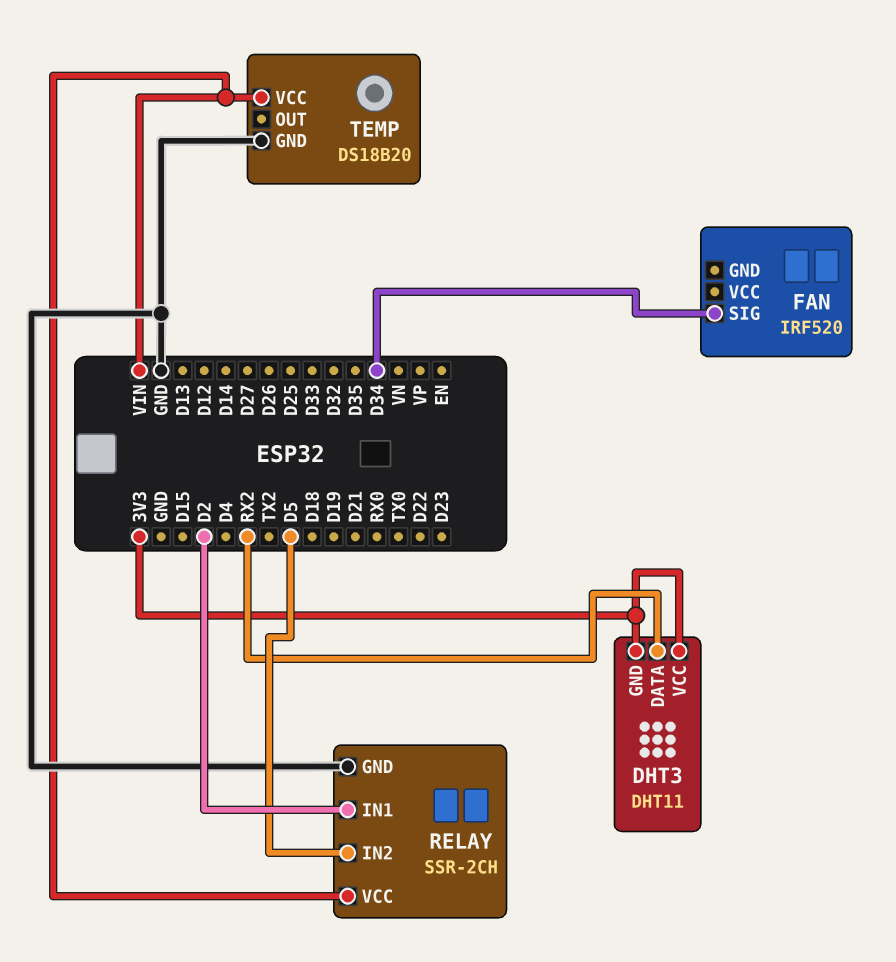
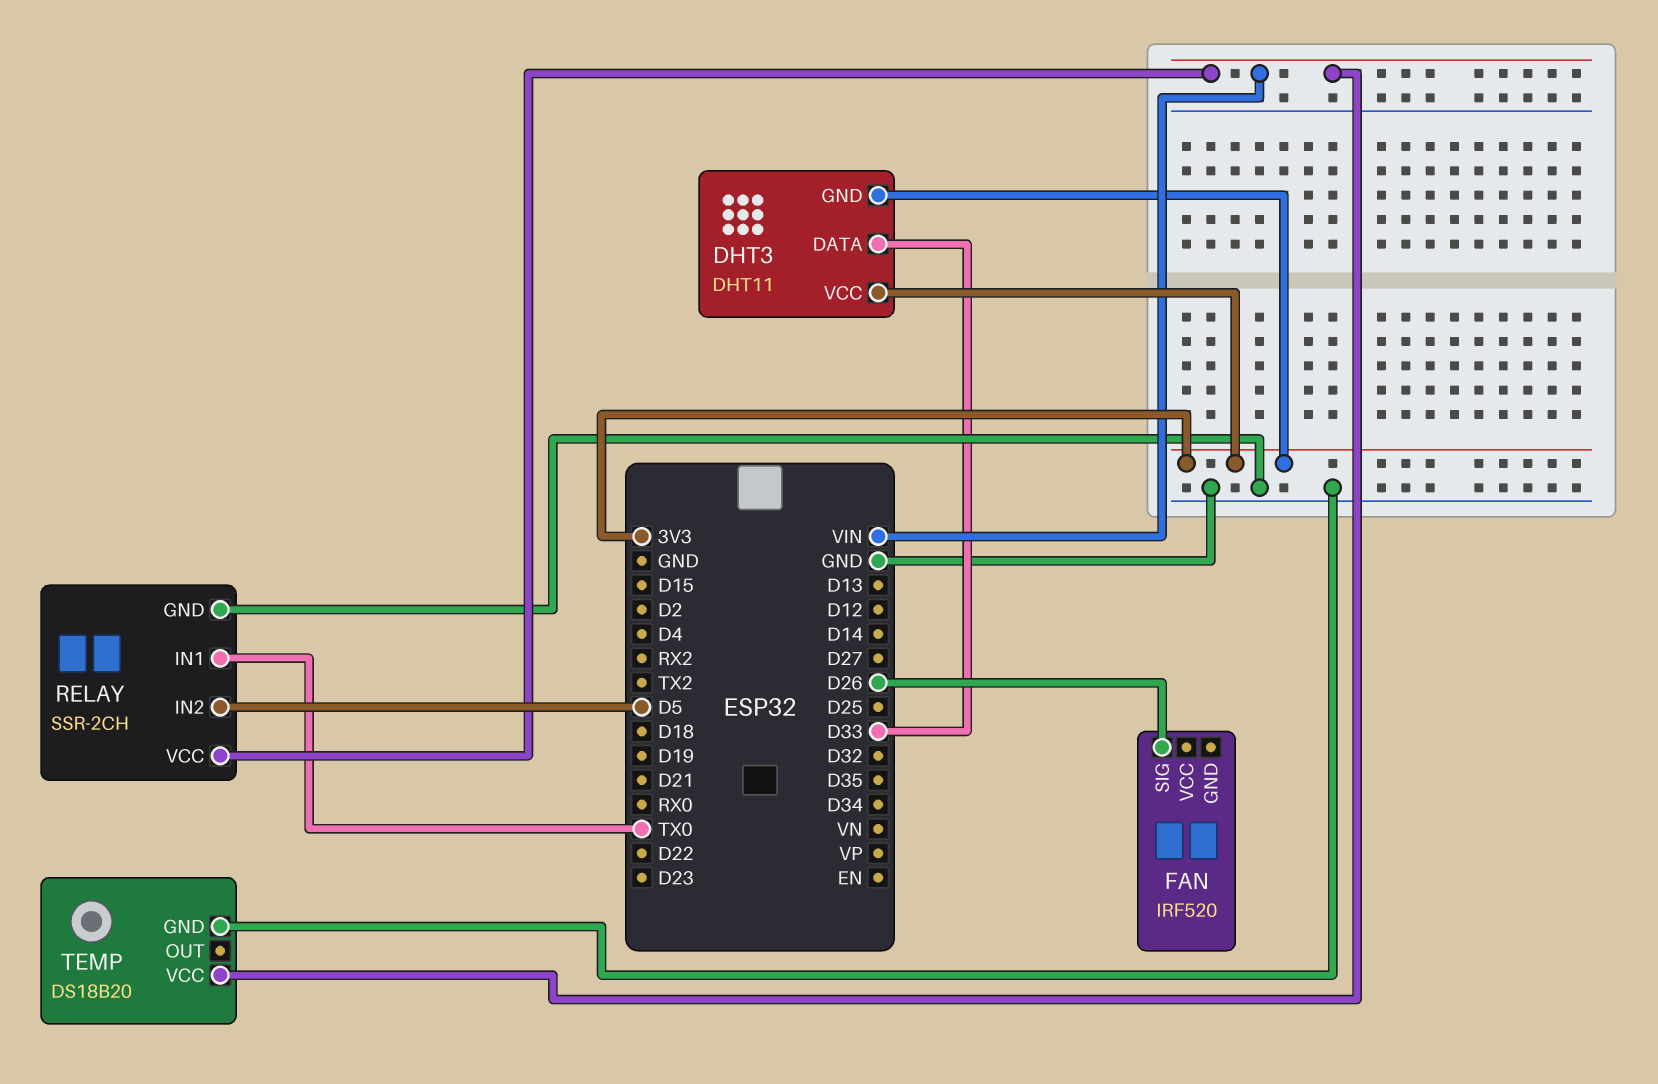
DHT3 pin DATA: RX2 -> D33
FAN pin SIG: D34 -> D26
RELAY pin IN1: D2 -> TX0

